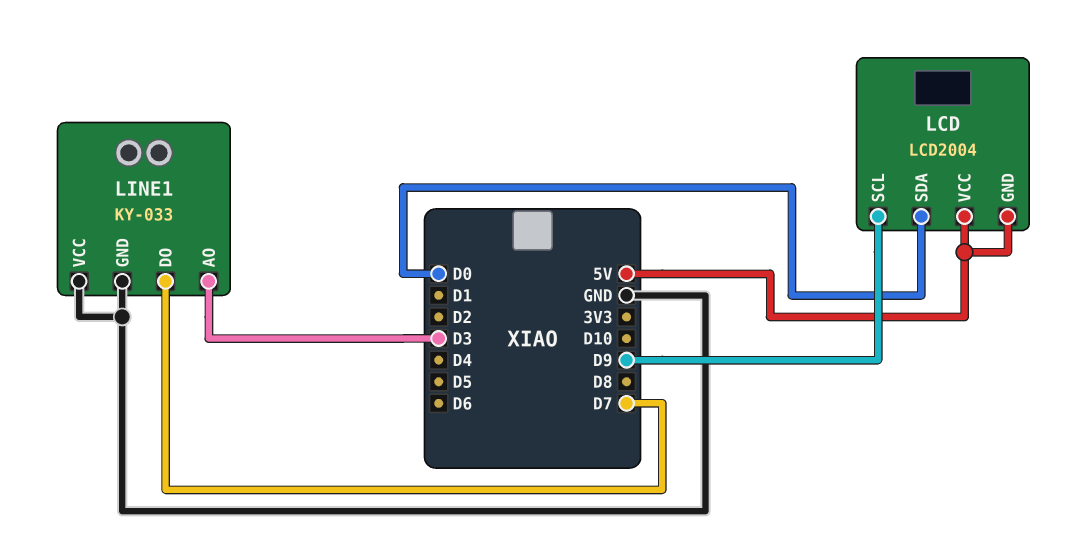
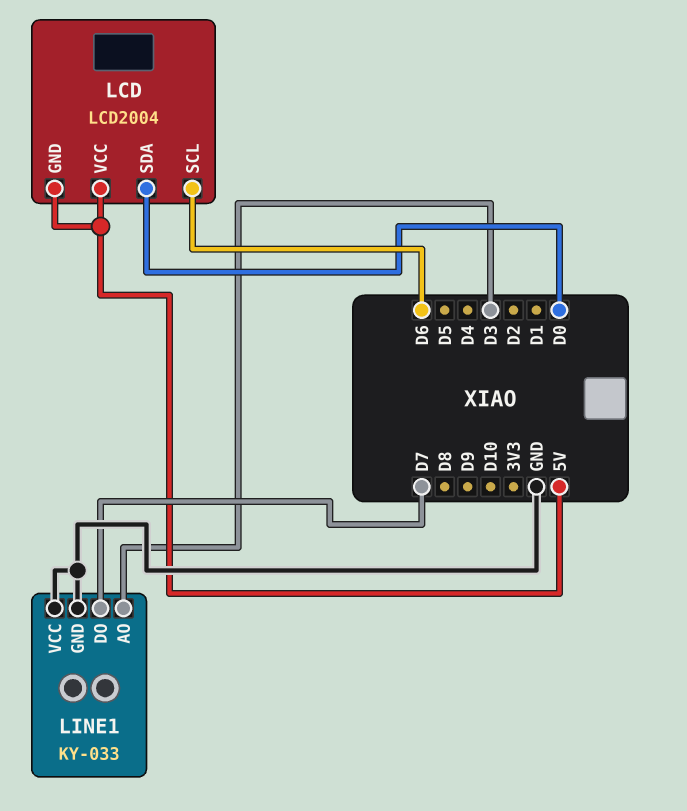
LCD pin SCL: D9 -> D6

